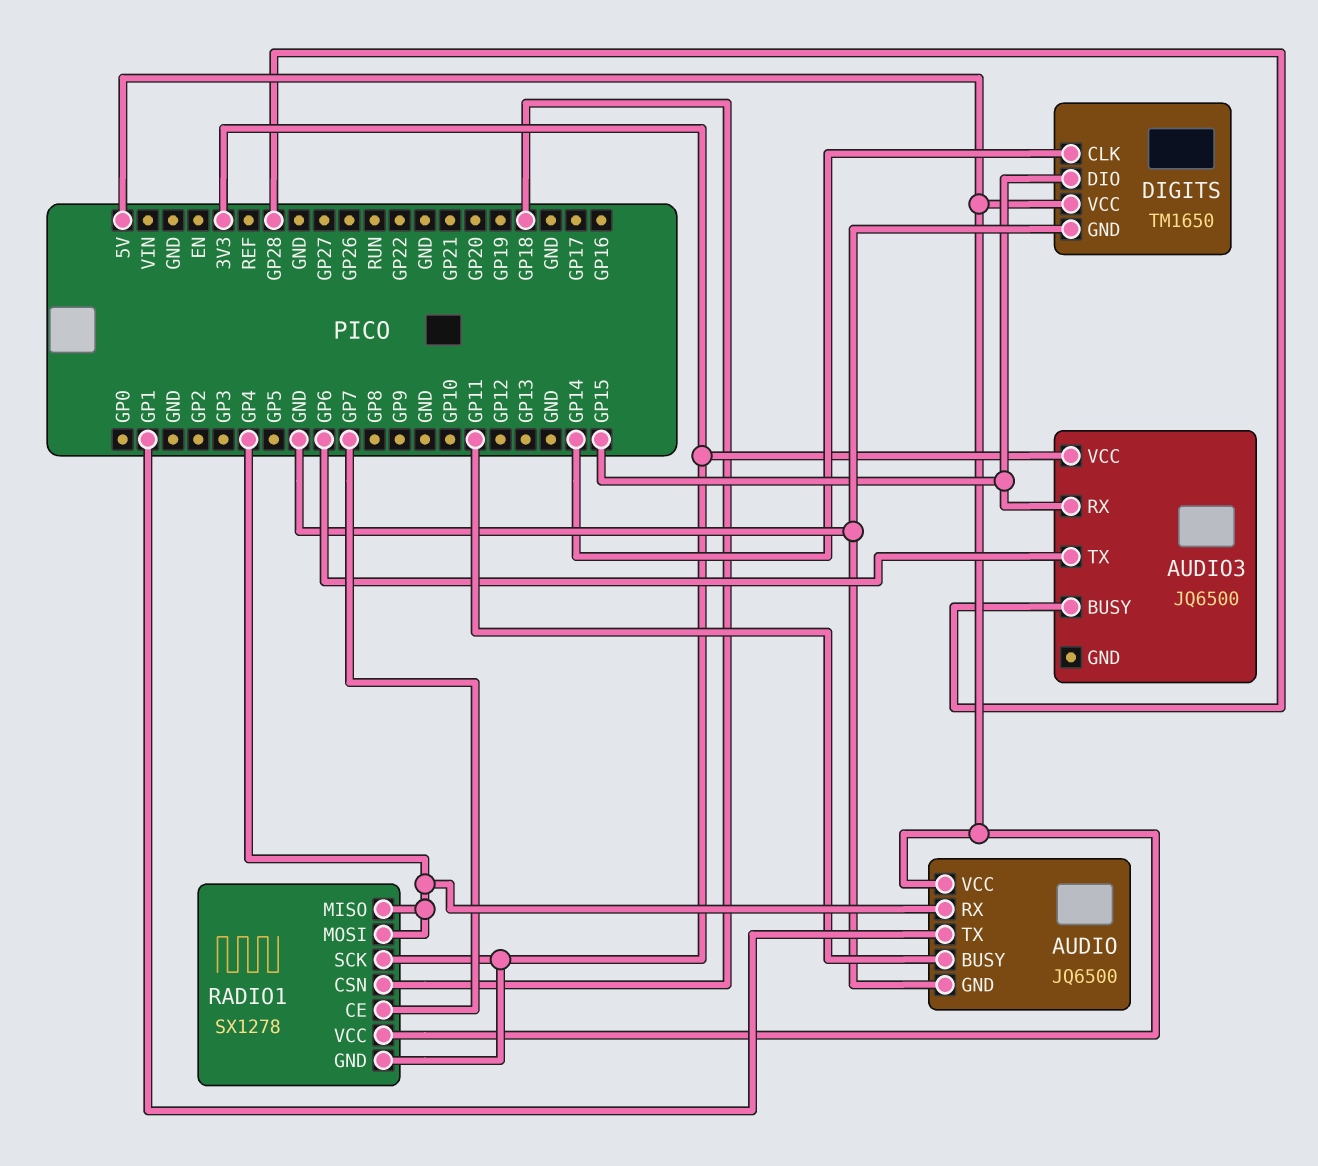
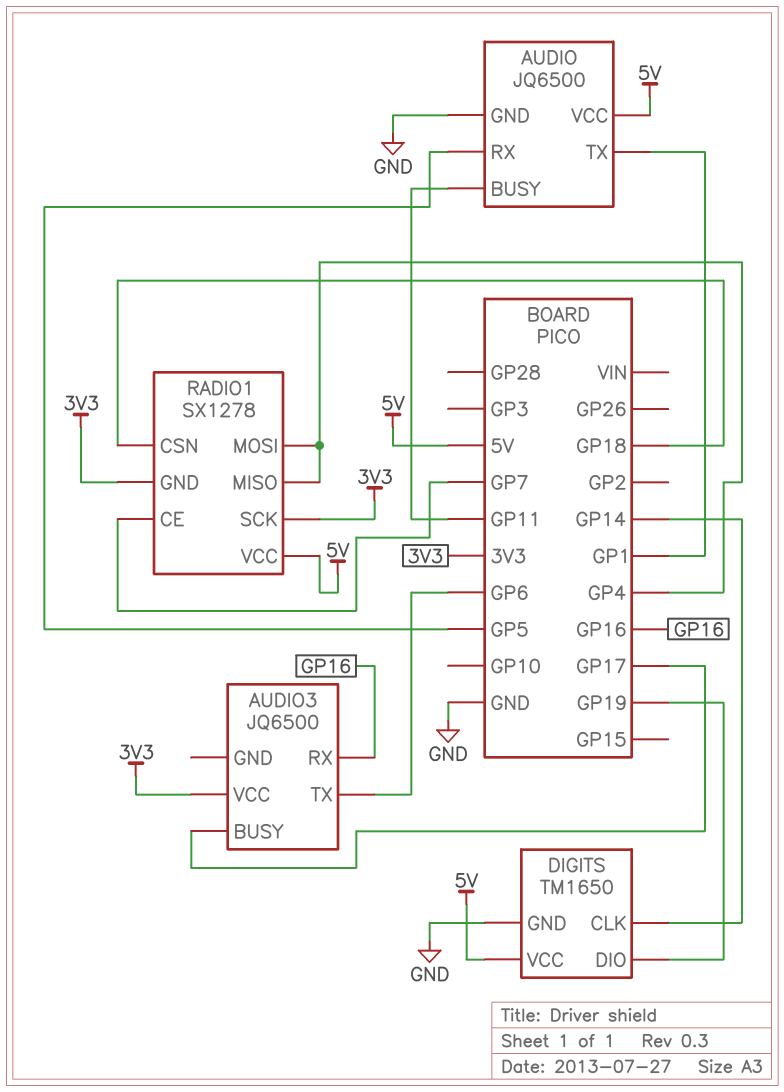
AUDIO pin RX: GP4 -> GP5
AUDIO3 pin BUSY: GP28 -> GP17
AUDIO3 pin RX: GP15 -> GP16
DIGITS pin DIO: GP15 -> GP19

